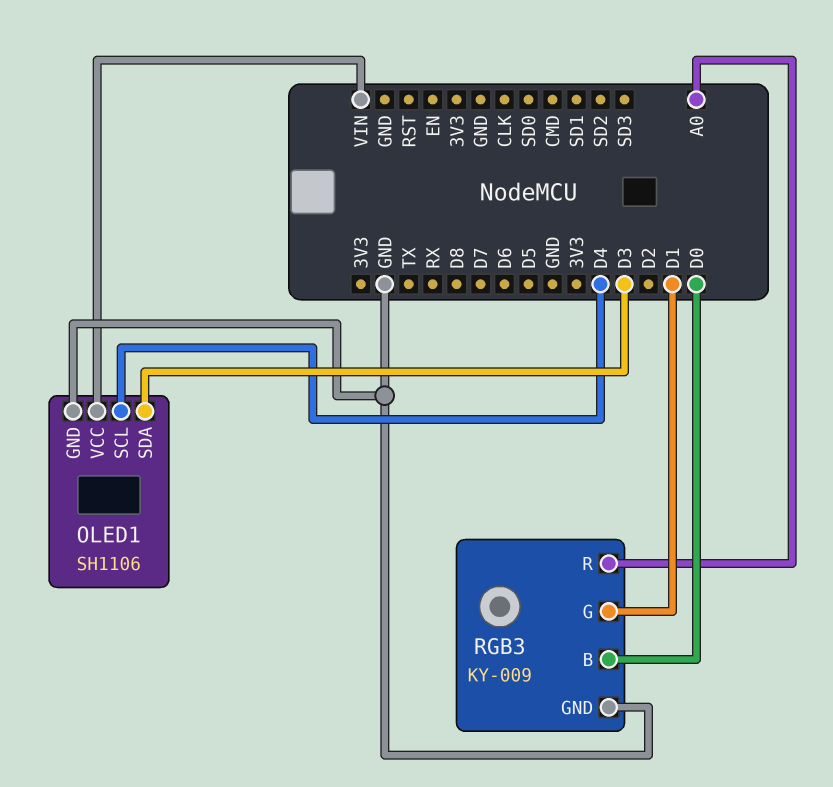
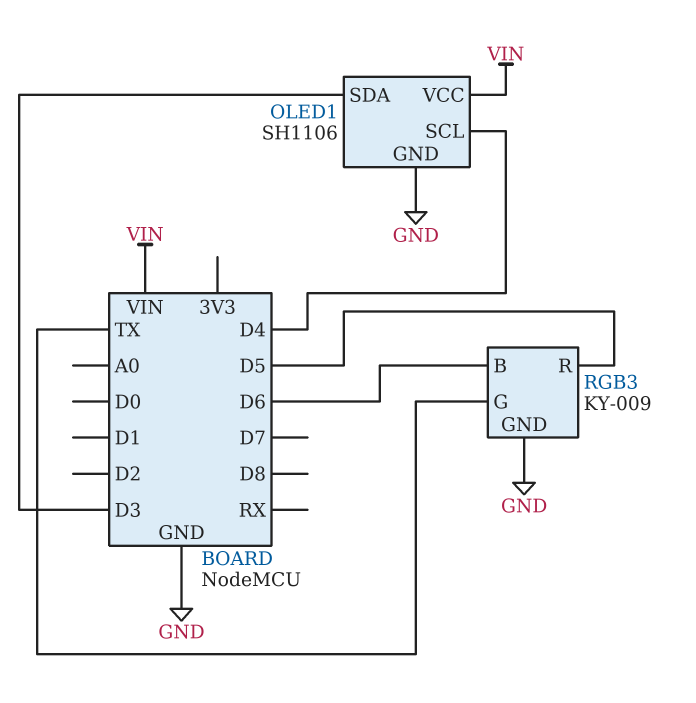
RGB3 pin B: D0 -> D6
RGB3 pin G: D1 -> TX
RGB3 pin R: A0 -> D5

